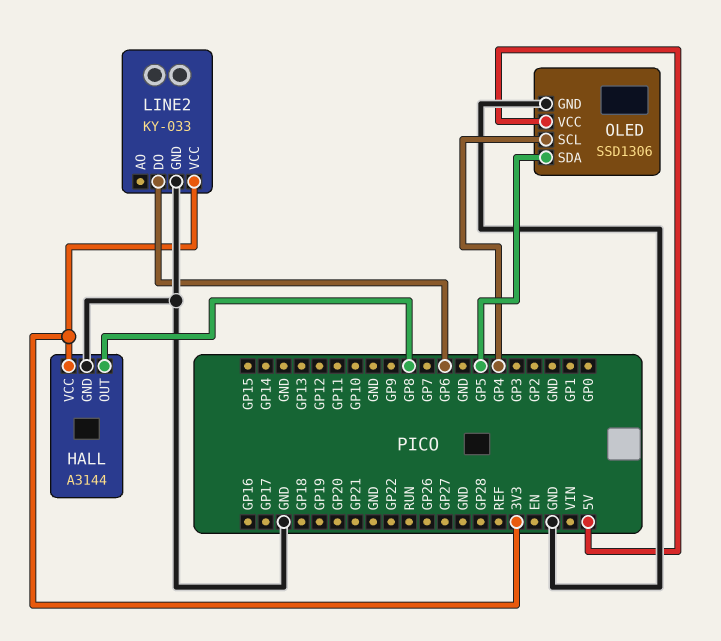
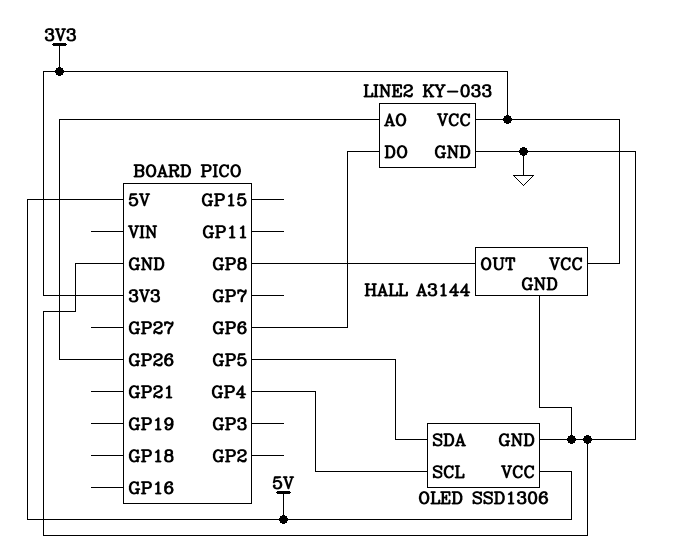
LINE2 pin AO: none -> GP26

